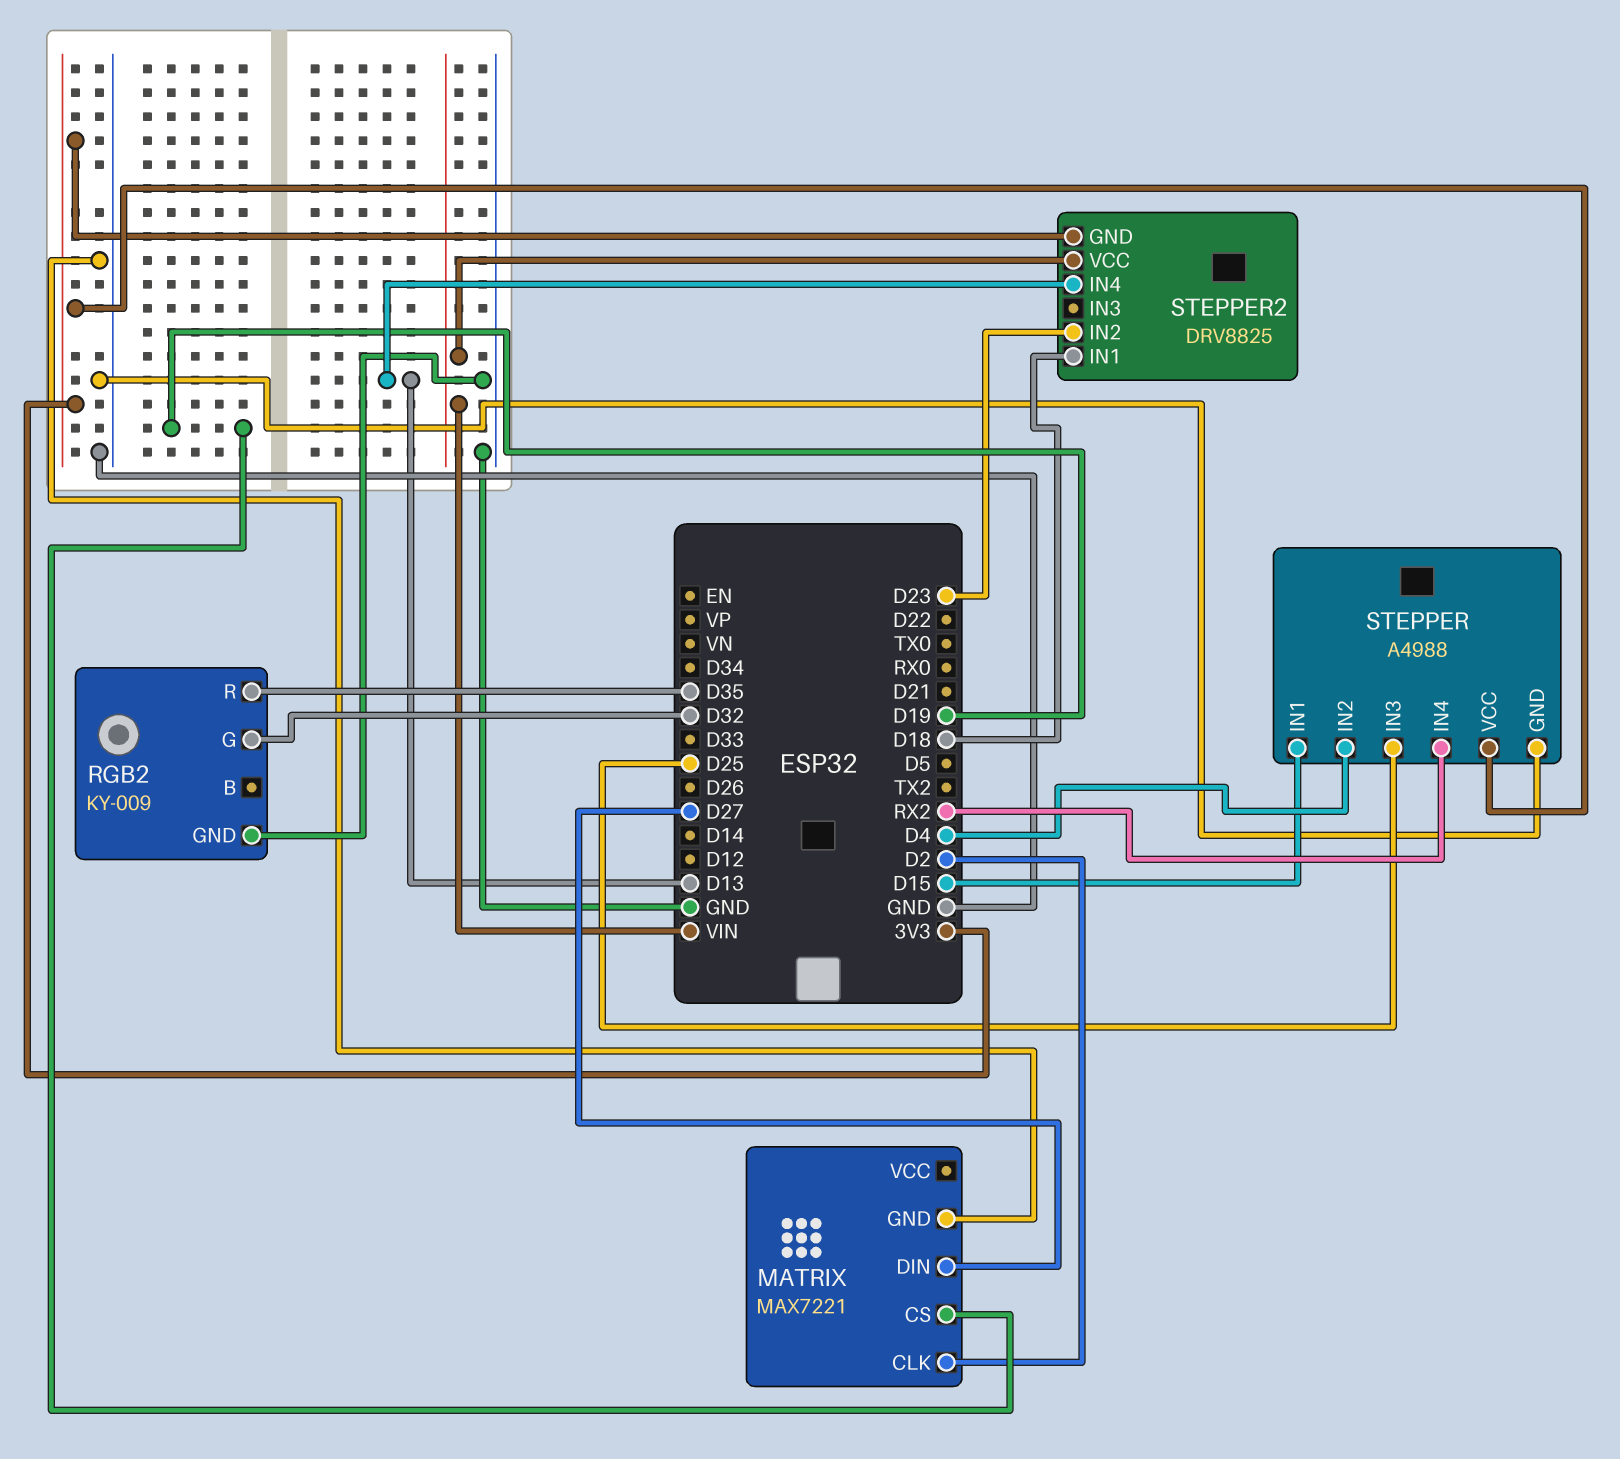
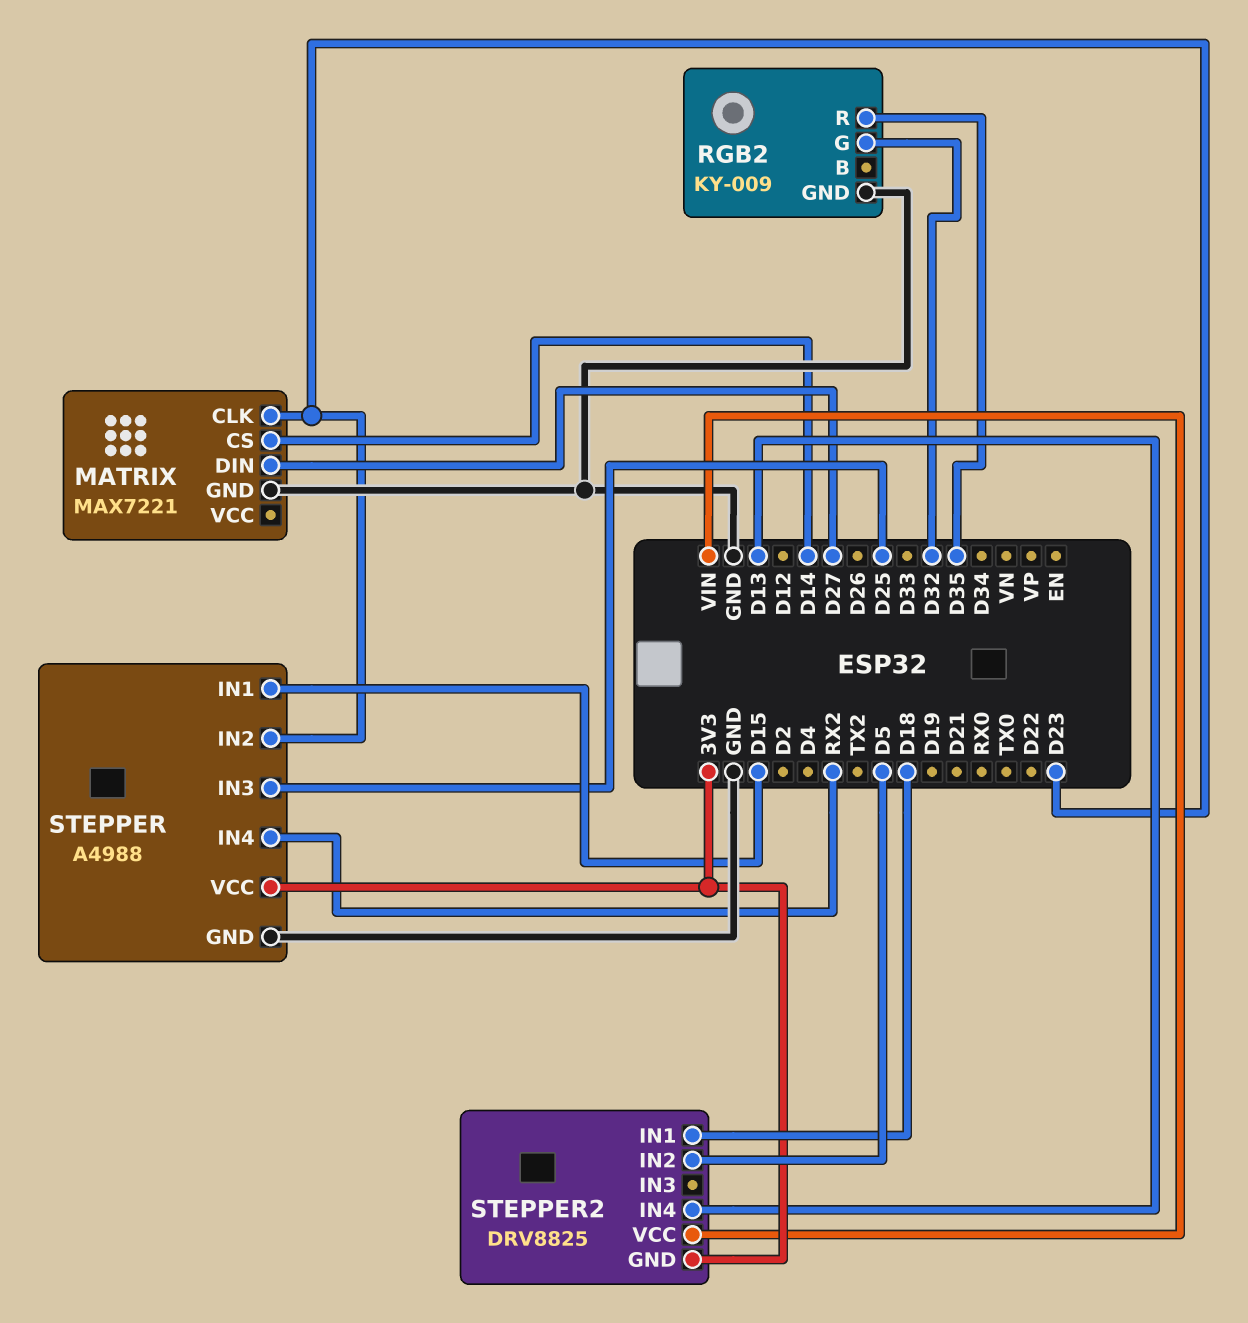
MATRIX pin CLK: D2 -> D23
MATRIX pin CS: D19 -> D14
STEPPER pin IN2: D4 -> D23
STEPPER2 pin IN2: D23 -> D5

